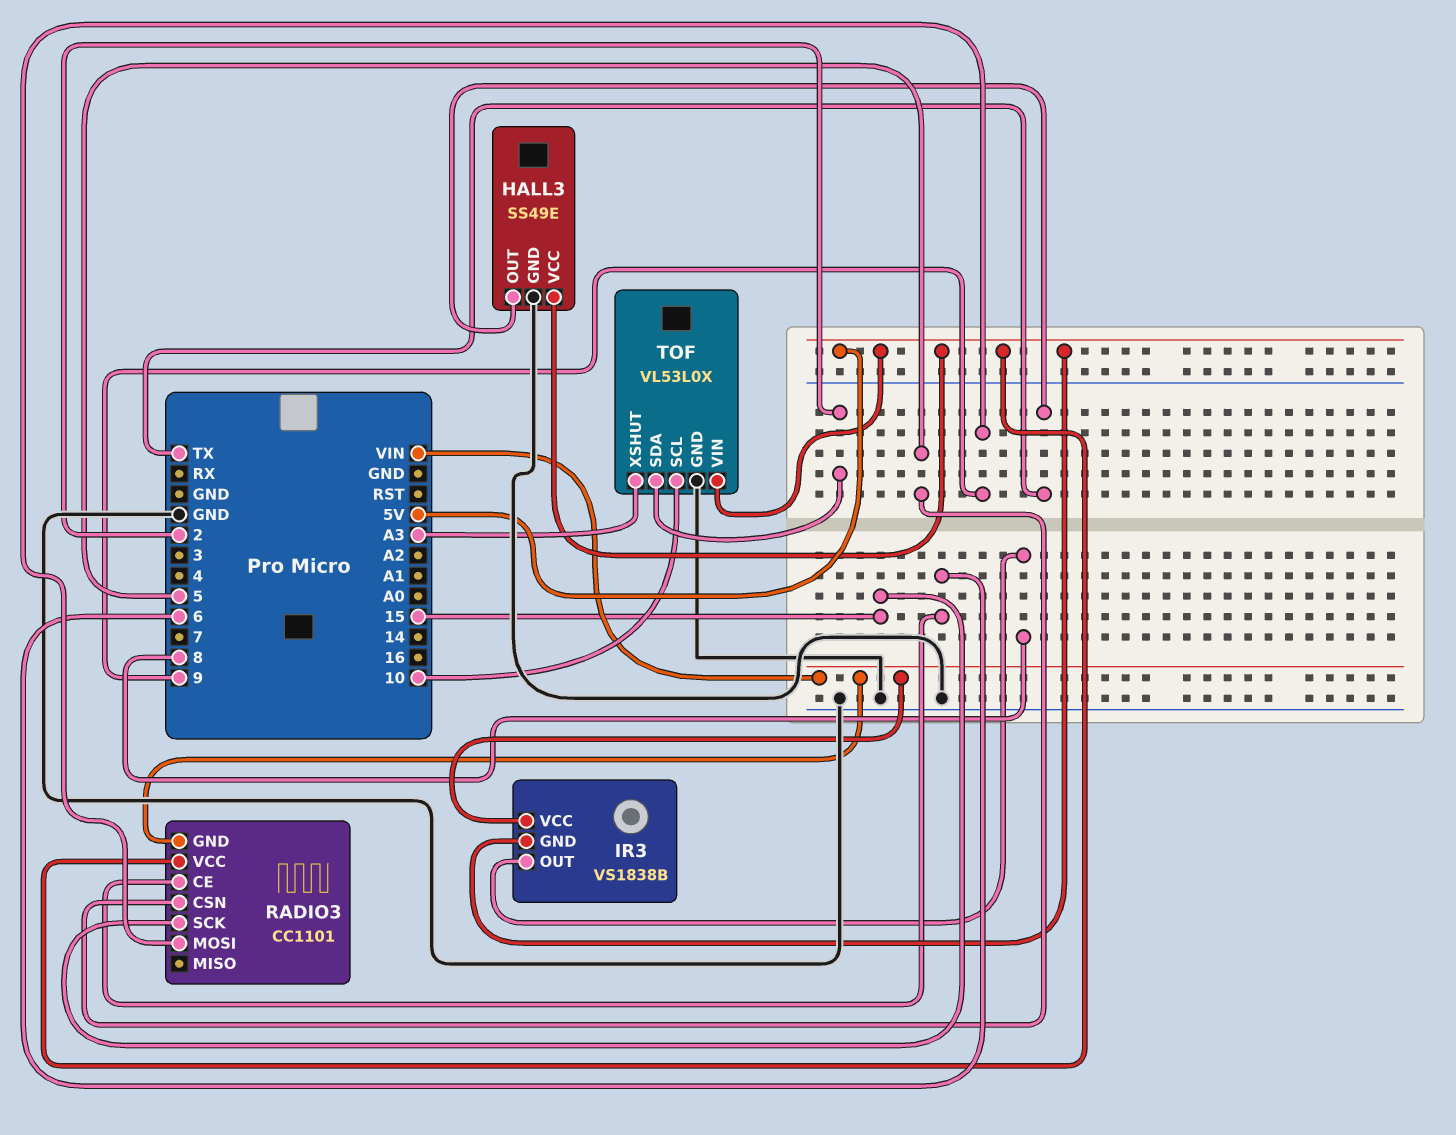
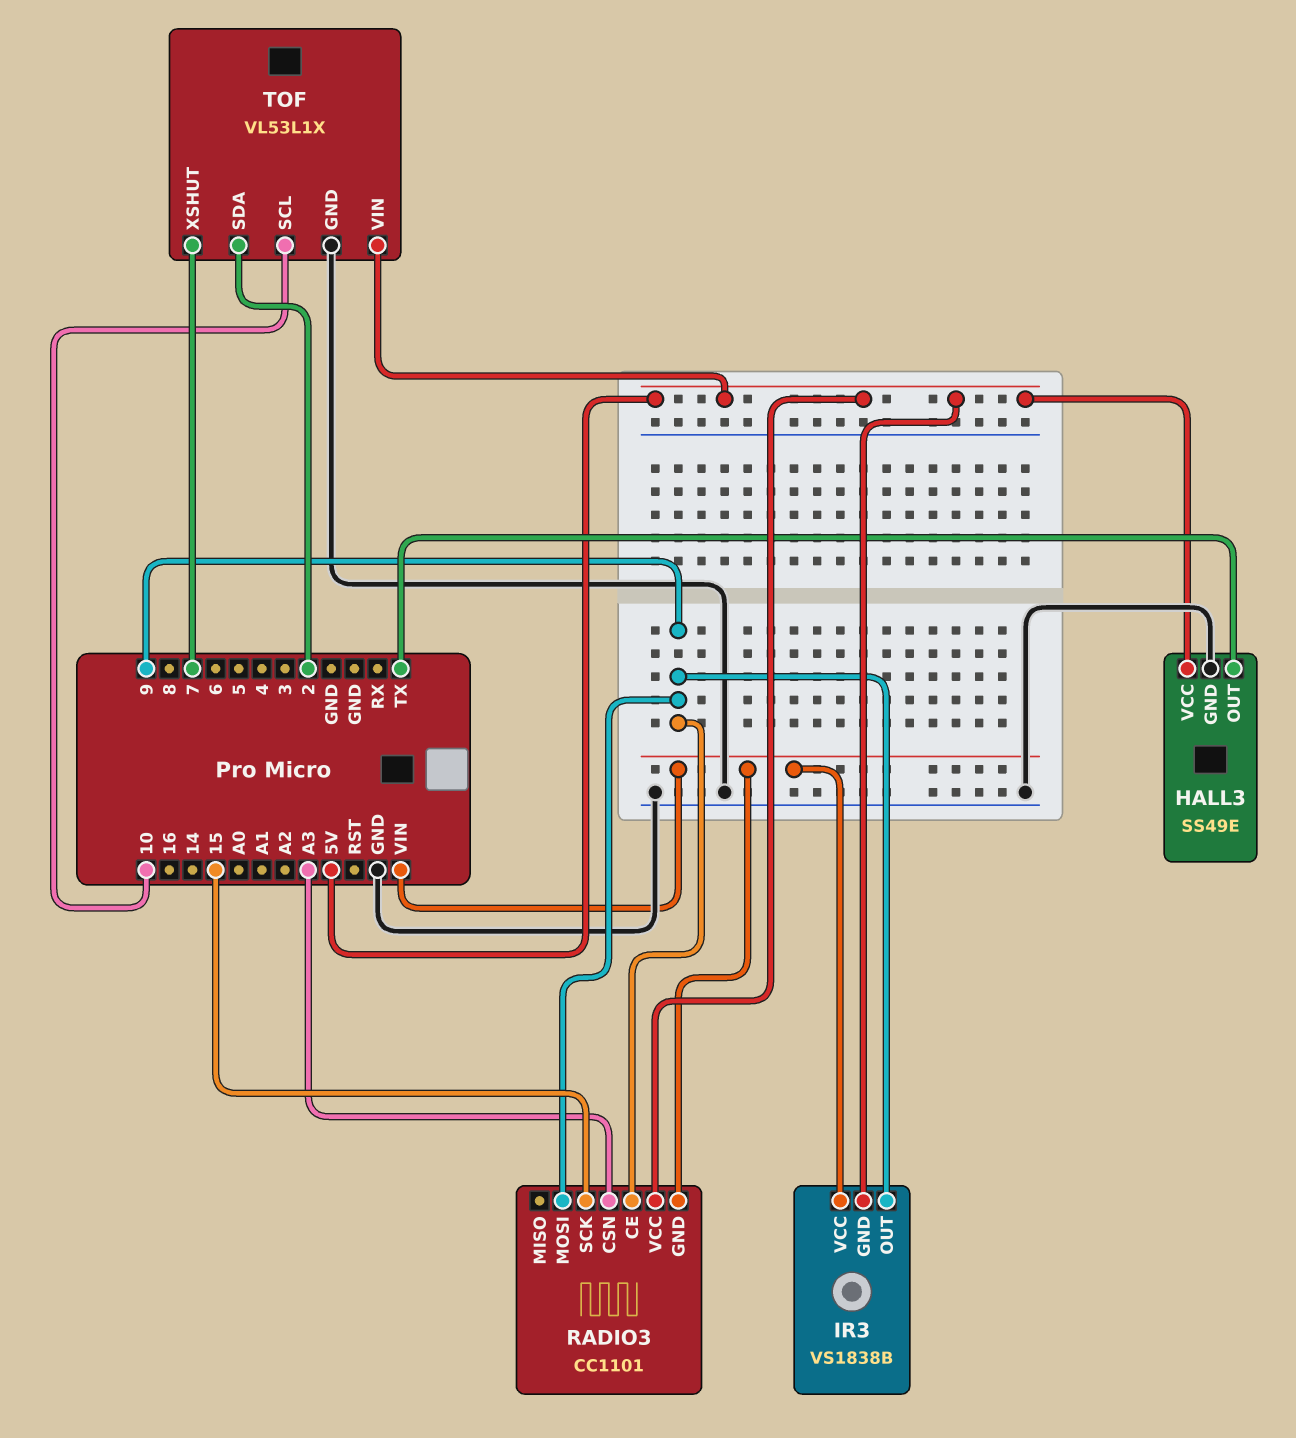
IR3 pin OUT: 8 -> 9
RADIO3 pin CE: 6 -> 9
RADIO3 pin CSN: 5 -> A3
TOF: VL53L0X -> VL53L1X
TOF pin XSHUT: A3 -> 7

